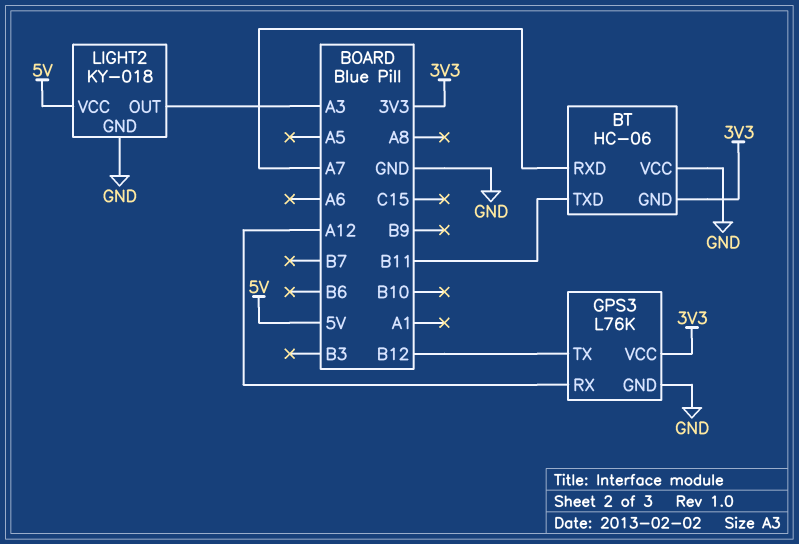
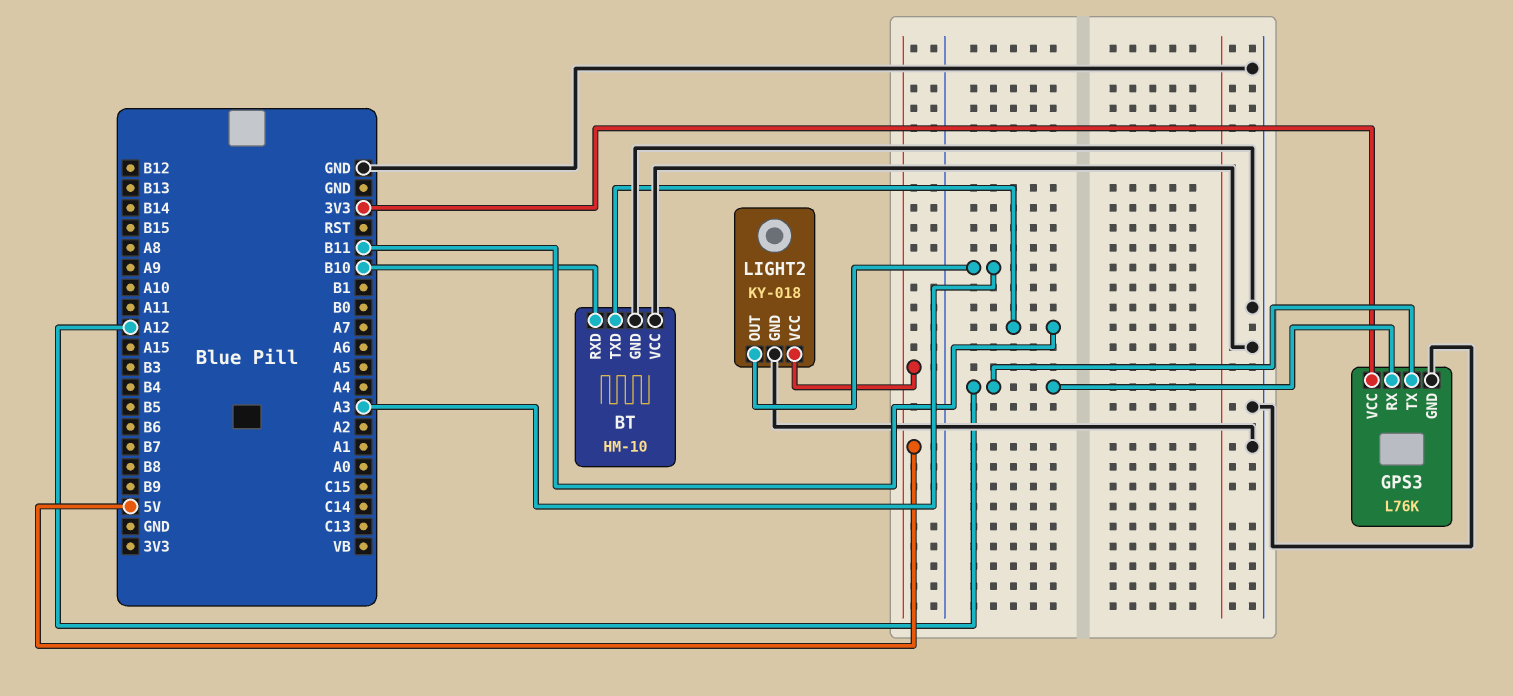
BT: HC-06 -> HM-10
BT pin GND: 3V3 -> GND
BT pin RXD: A7 -> B10
GPS3 pin TX: B12 -> A12

